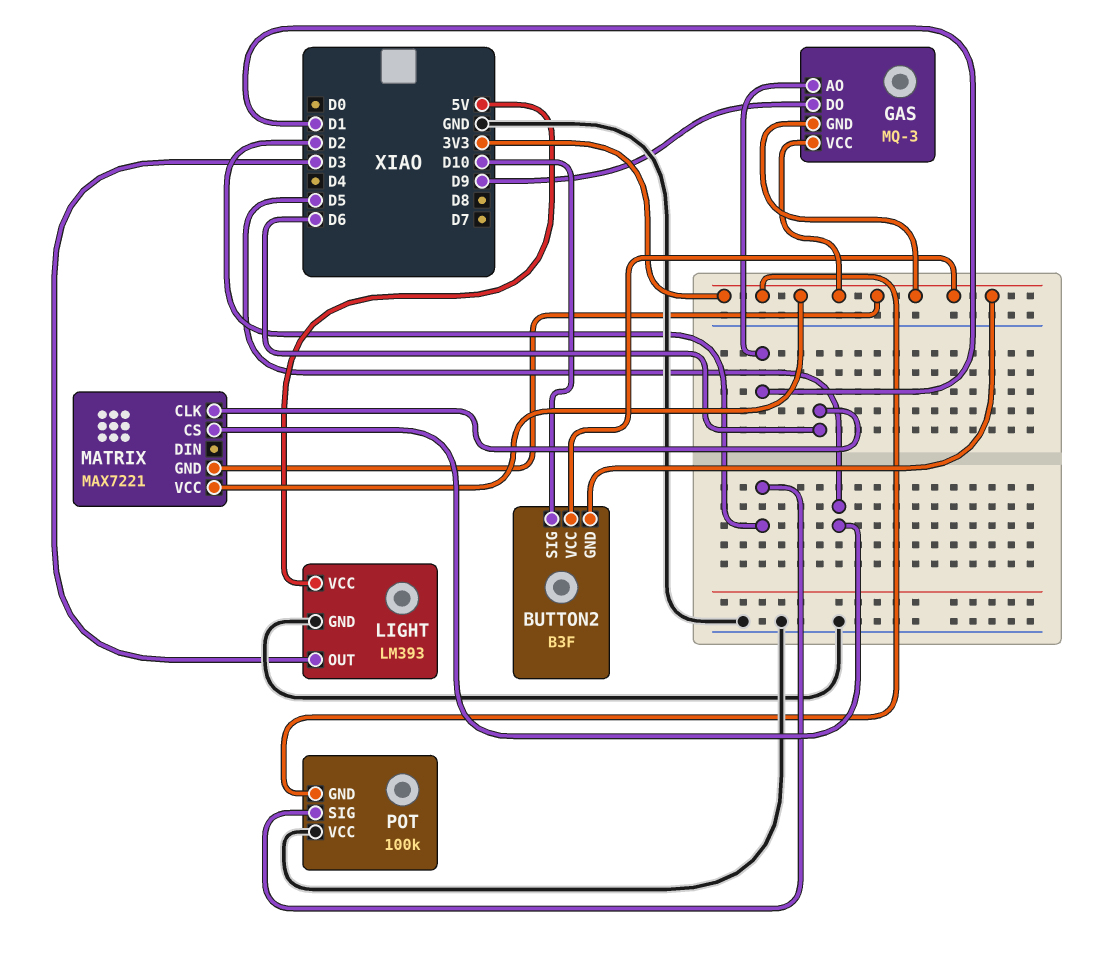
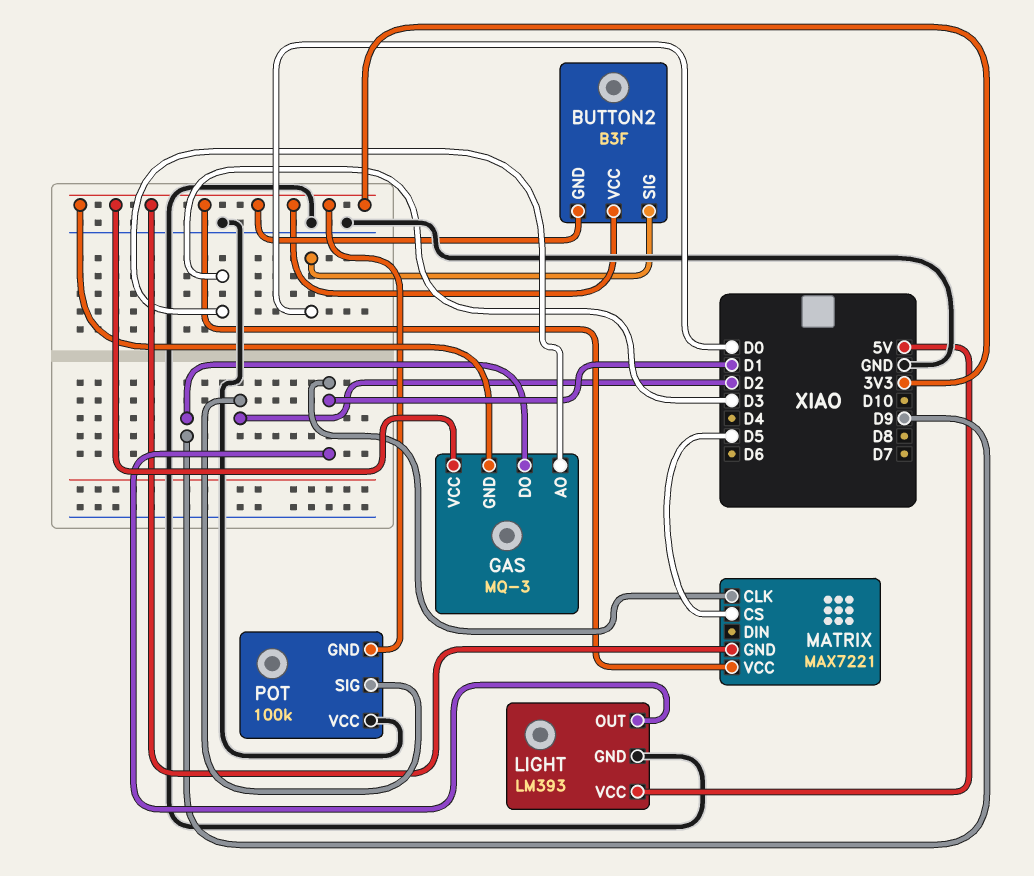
BUTTON2 pin SIG: D10 -> D0
GAS pin AO: D1 -> D3
LIGHT pin OUT: D3 -> D1
MATRIX pin CLK: D6 -> D1

